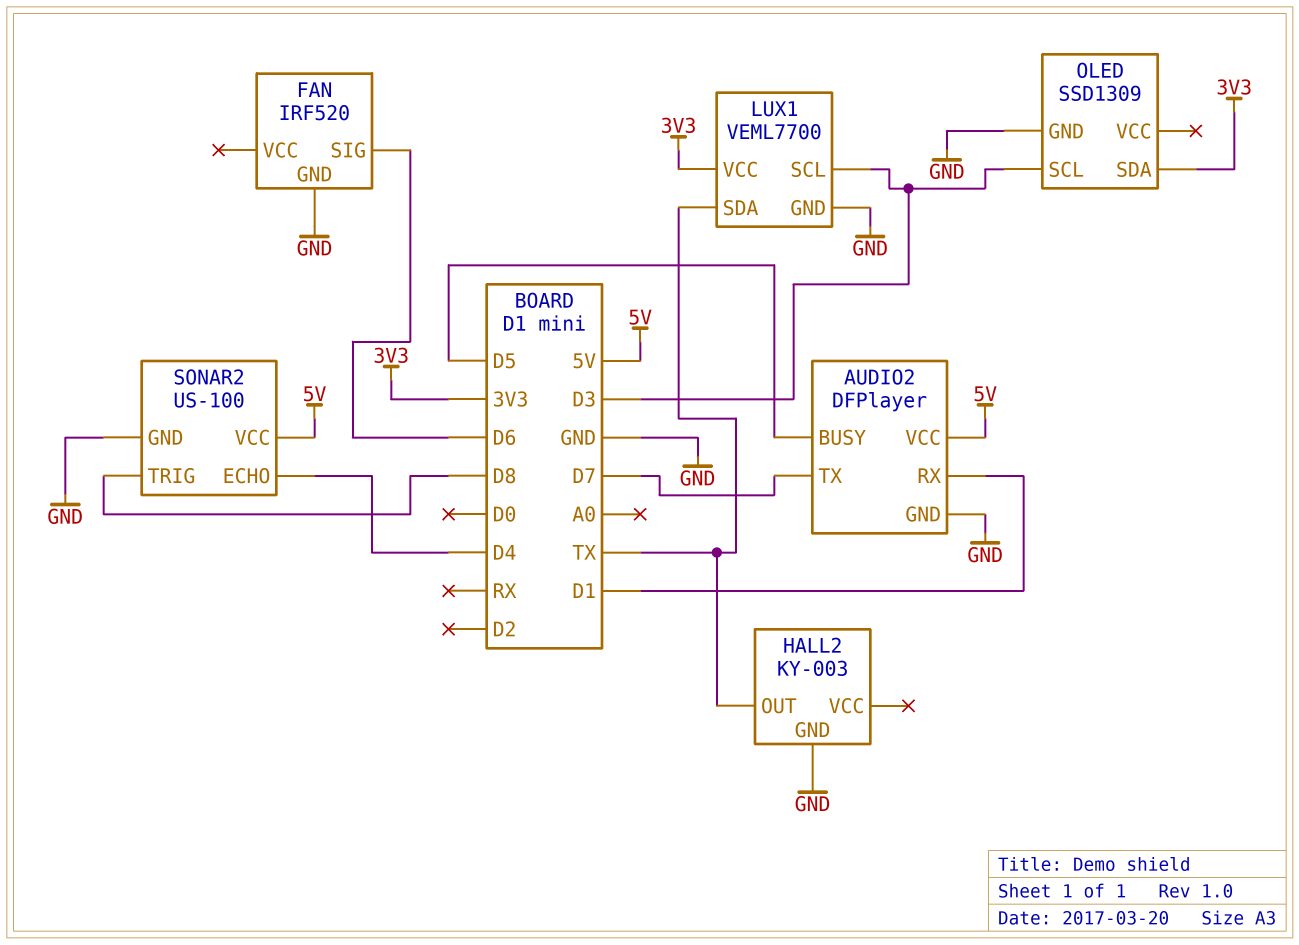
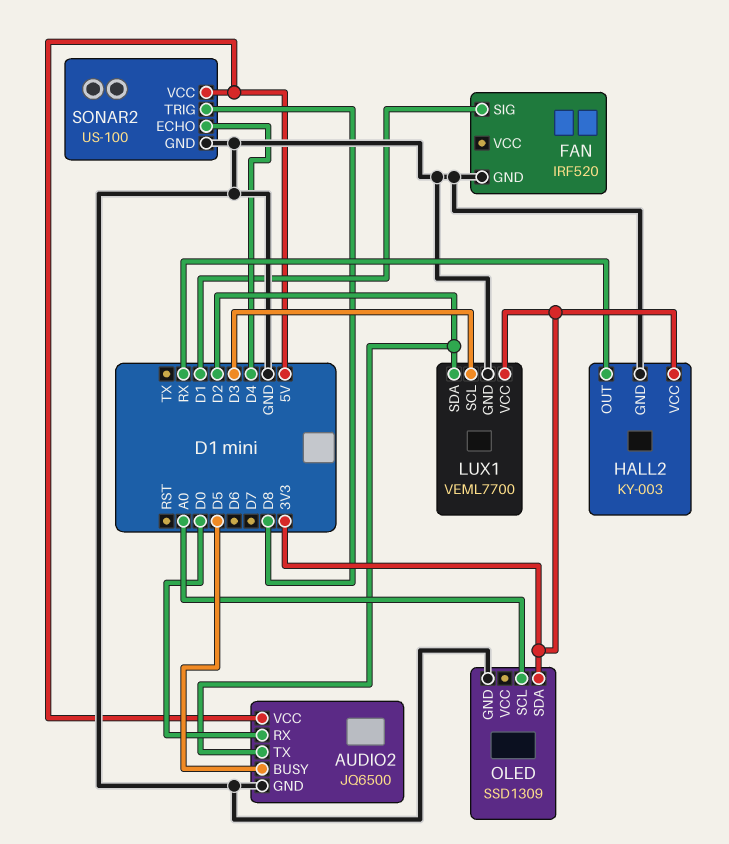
AUDIO2: DFPlayer -> JQ6500
AUDIO2 pin RX: D1 -> D0
AUDIO2 pin TX: D7 -> D2
FAN pin SIG: D6 -> D1
HALL2 pin OUT: TX -> RX
HALL2 pin VCC: none -> 3V3
LUX1 pin SDA: TX -> D2
OLED pin SCL: D3 -> A0

